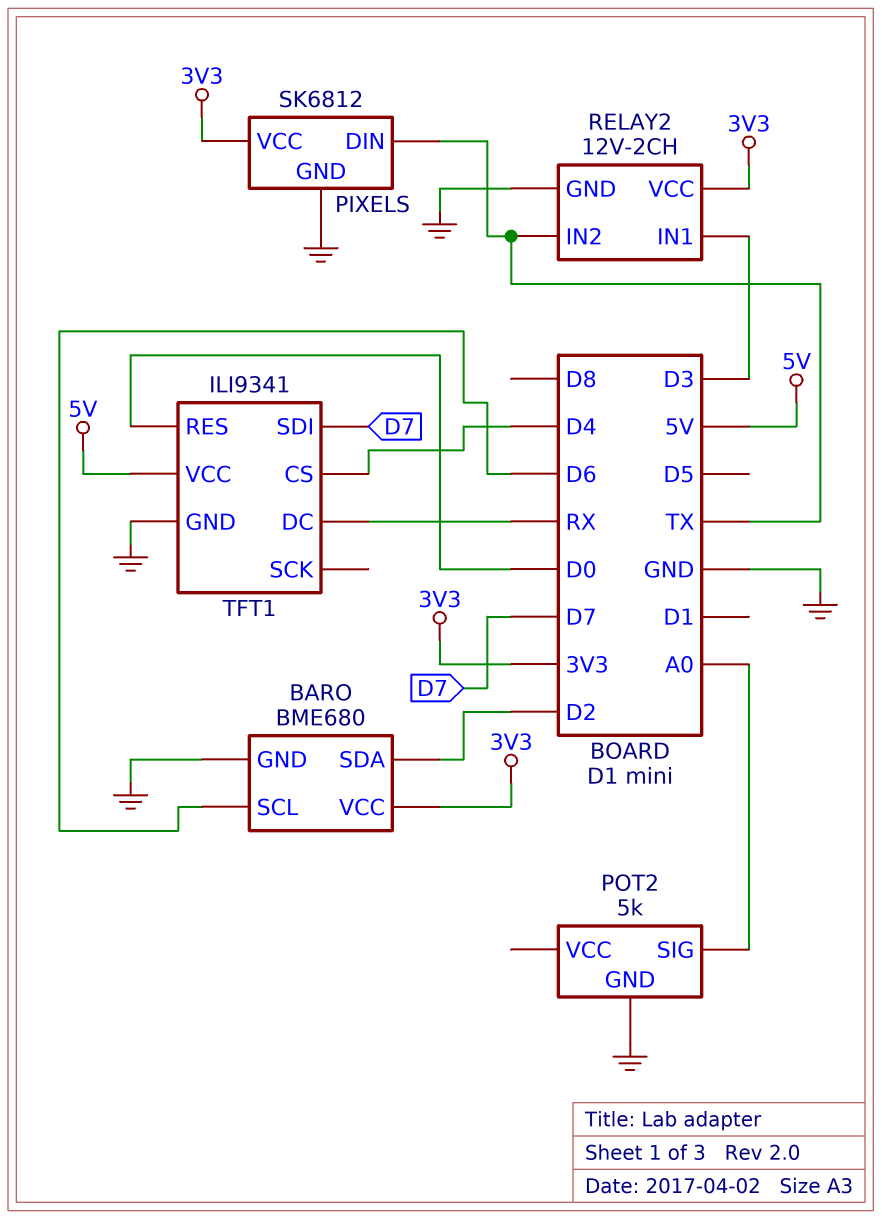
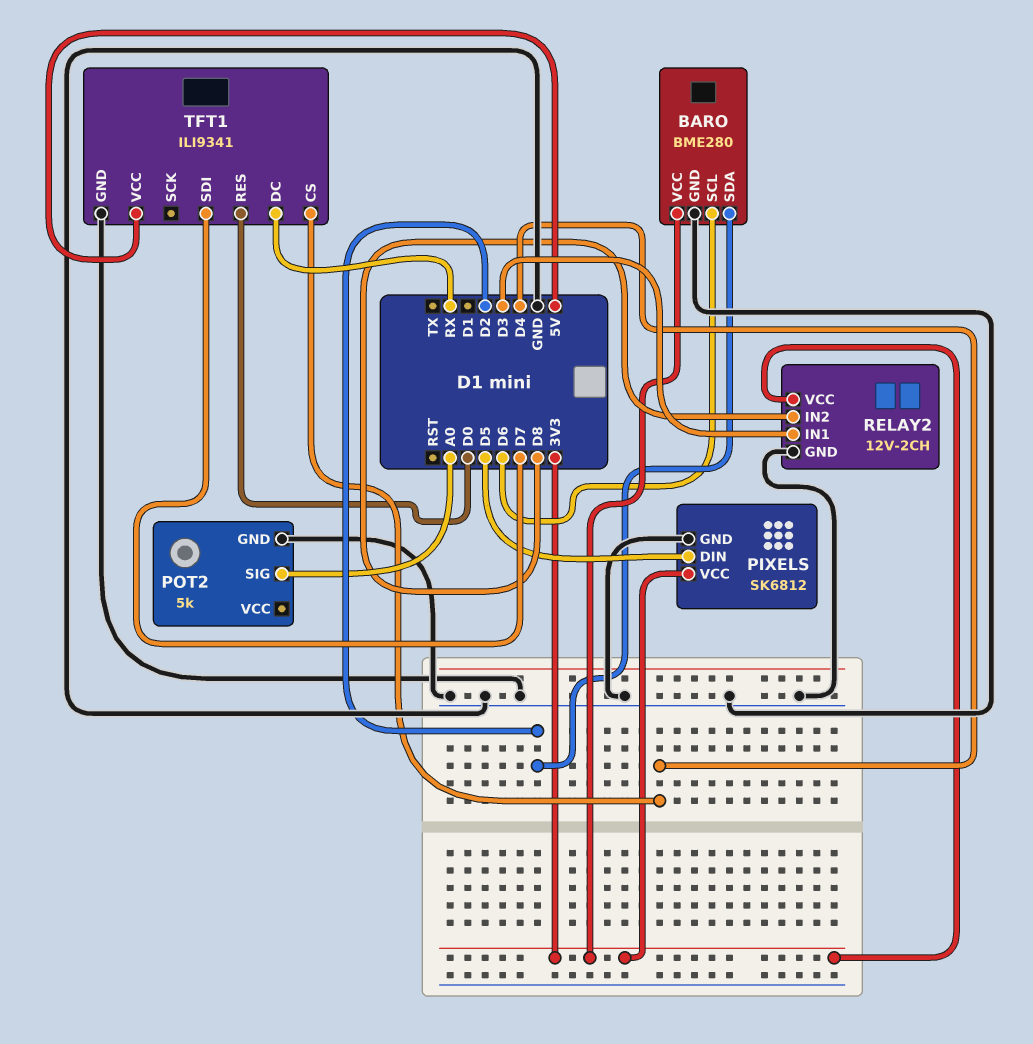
BARO: BME680 -> BME280
PIXELS pin DIN: TX -> D5
RELAY2 pin IN2: TX -> D8

